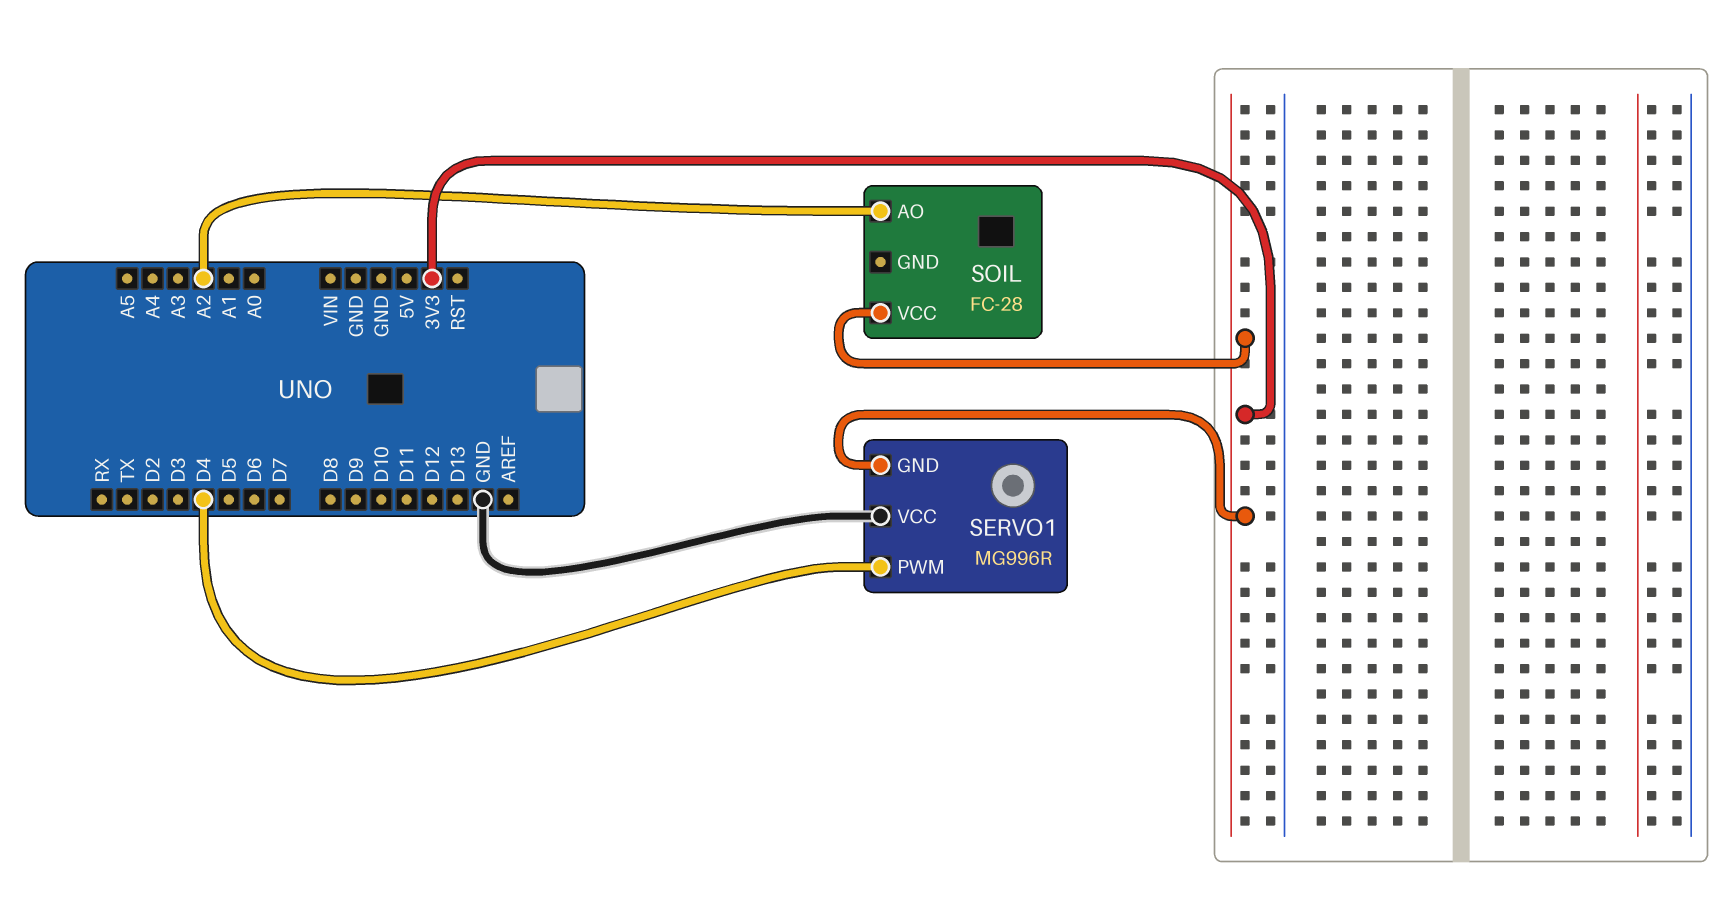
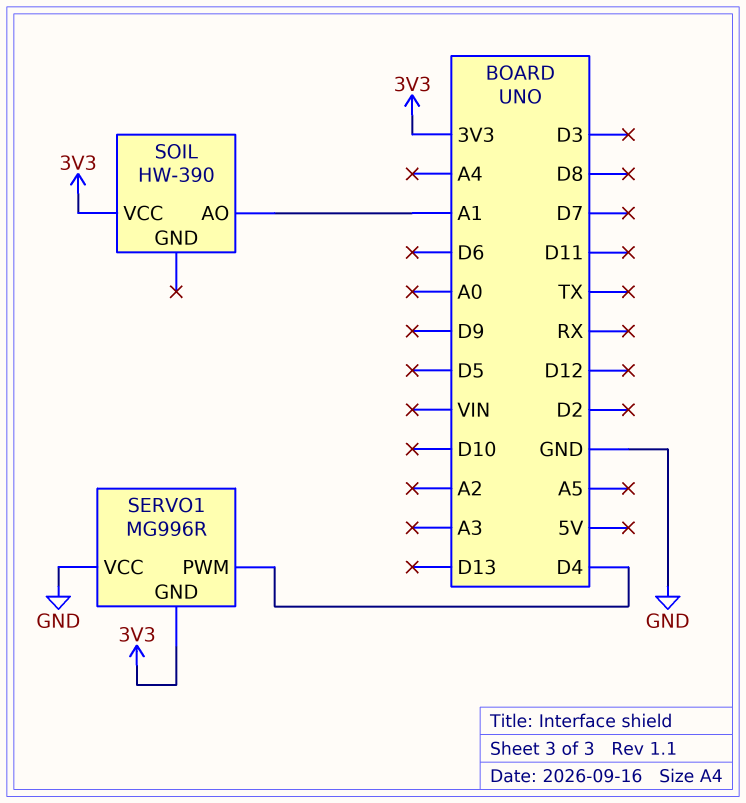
SOIL: FC-28 -> HW-390
SOIL pin AO: A2 -> A1

